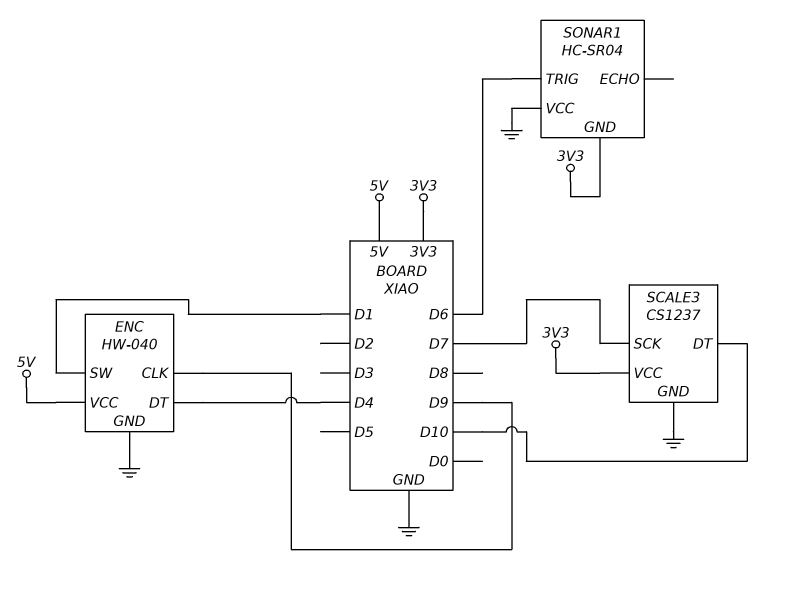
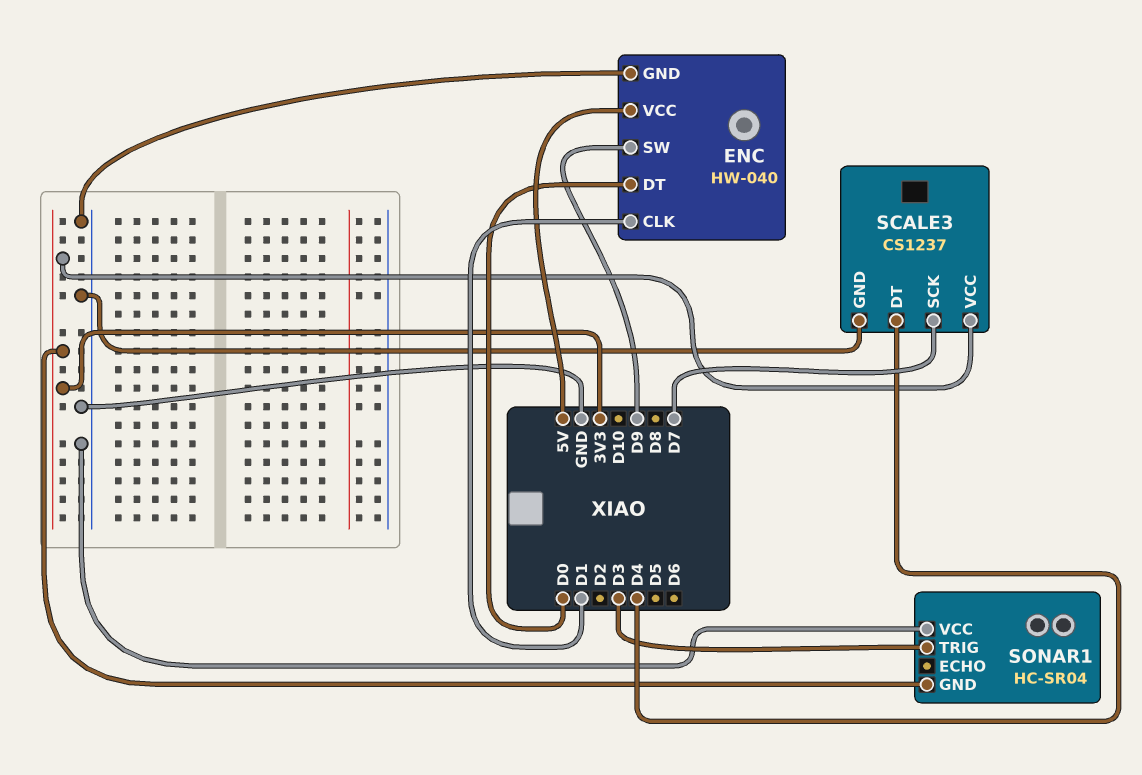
ENC pin CLK: D9 -> D1
ENC pin DT: D4 -> D0
ENC pin SW: D1 -> D9
SCALE3 pin DT: D10 -> D4
SONAR1 pin TRIG: D6 -> D3

